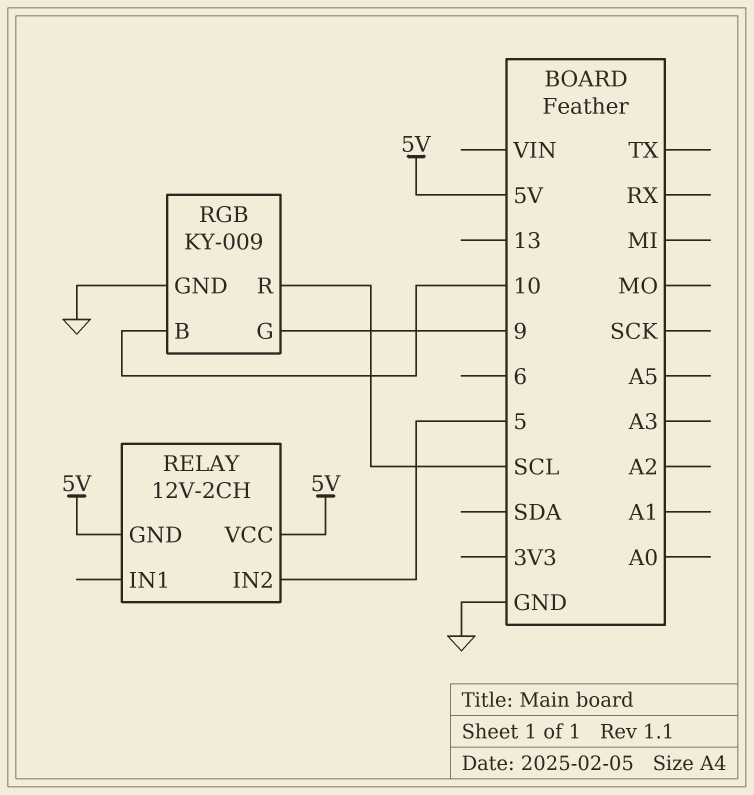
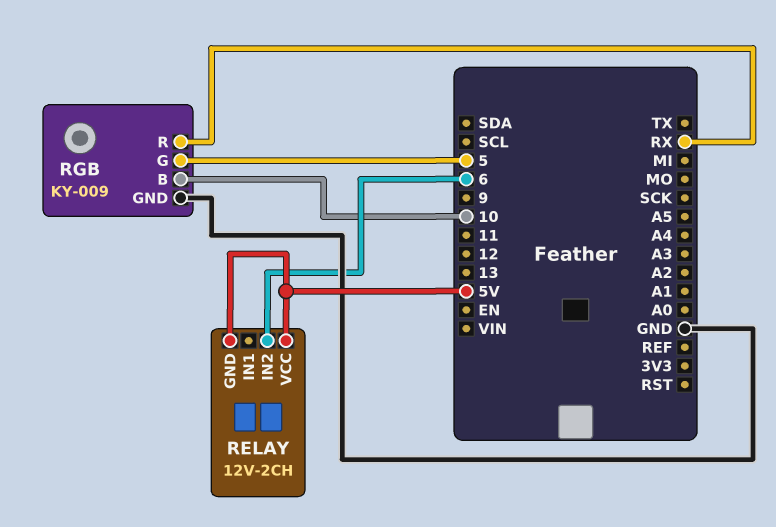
RELAY pin IN2: 5 -> 6
RGB pin G: 9 -> 5
RGB pin R: SCL -> RX

